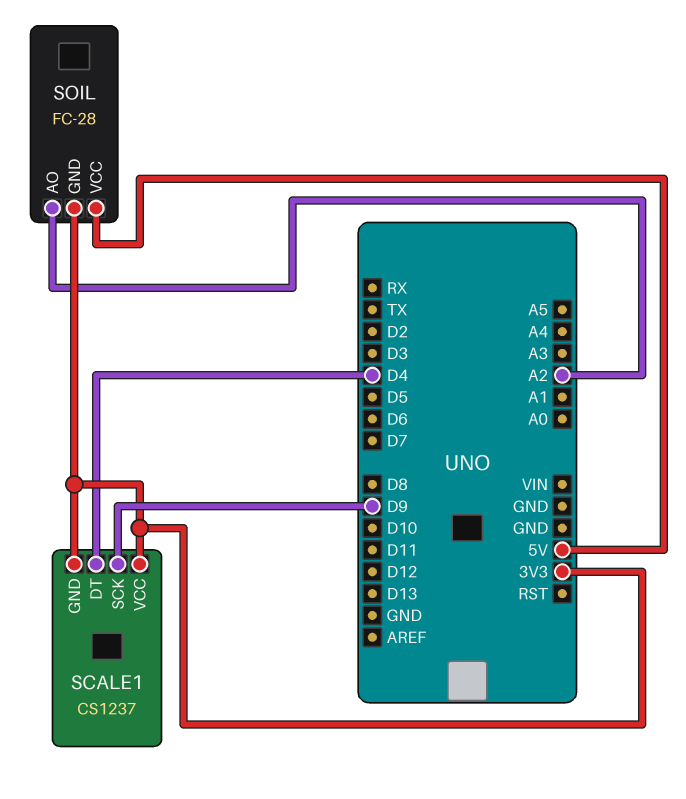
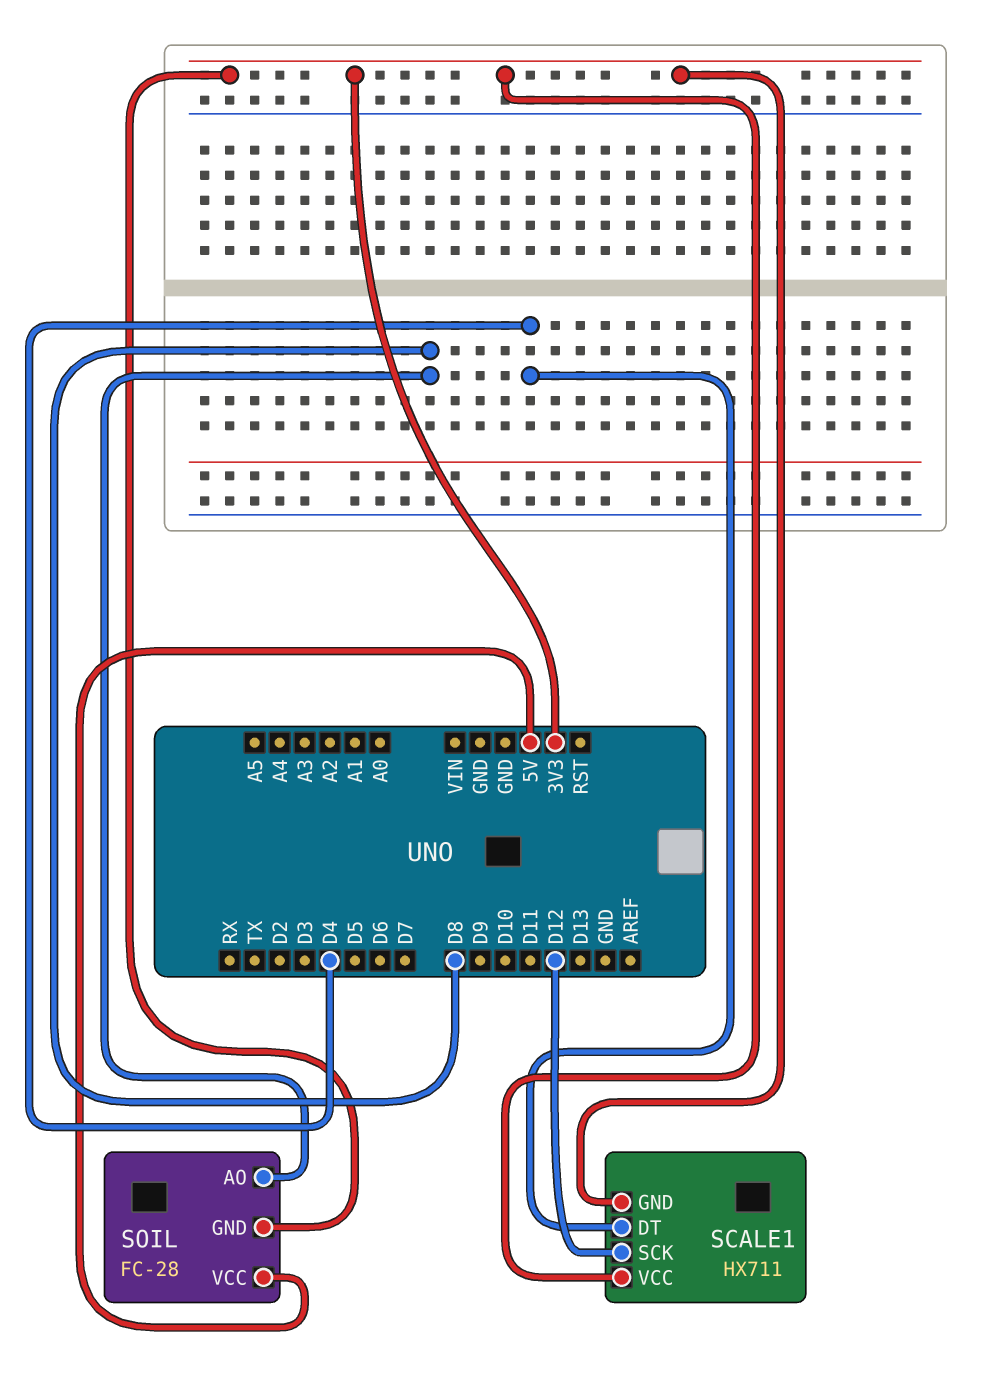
SCALE1: CS1237 -> HX711
SCALE1 pin SCK: D9 -> D12
SOIL pin AO: A2 -> D8

